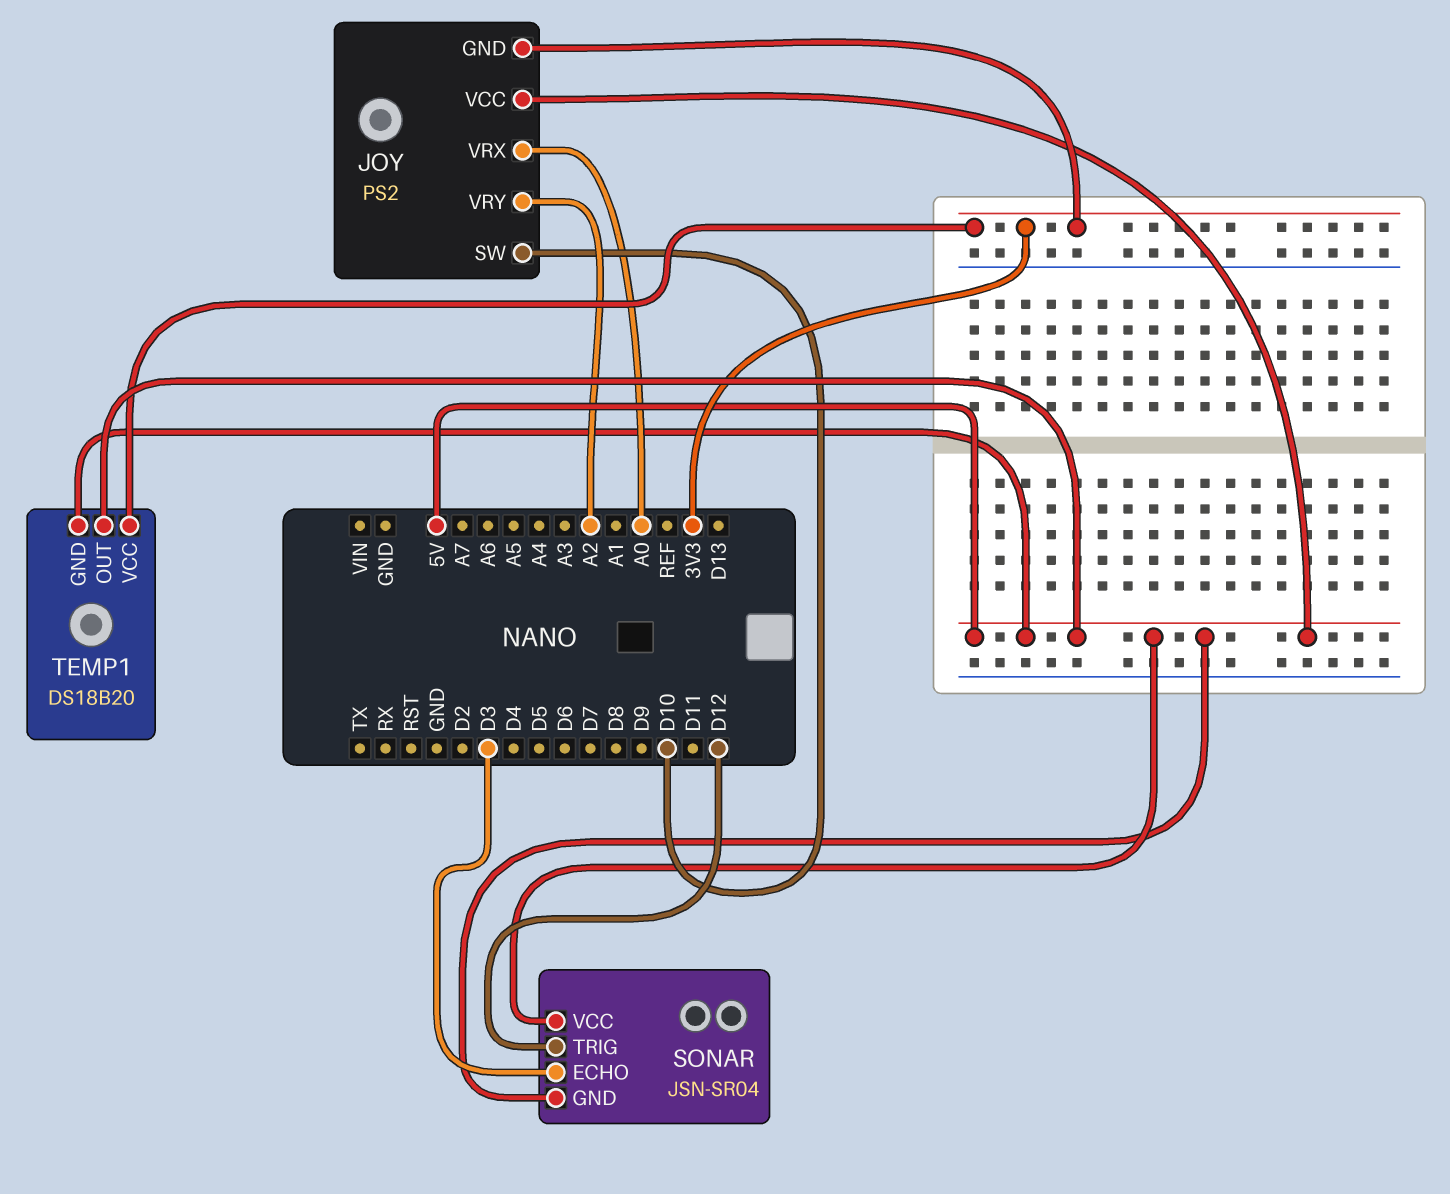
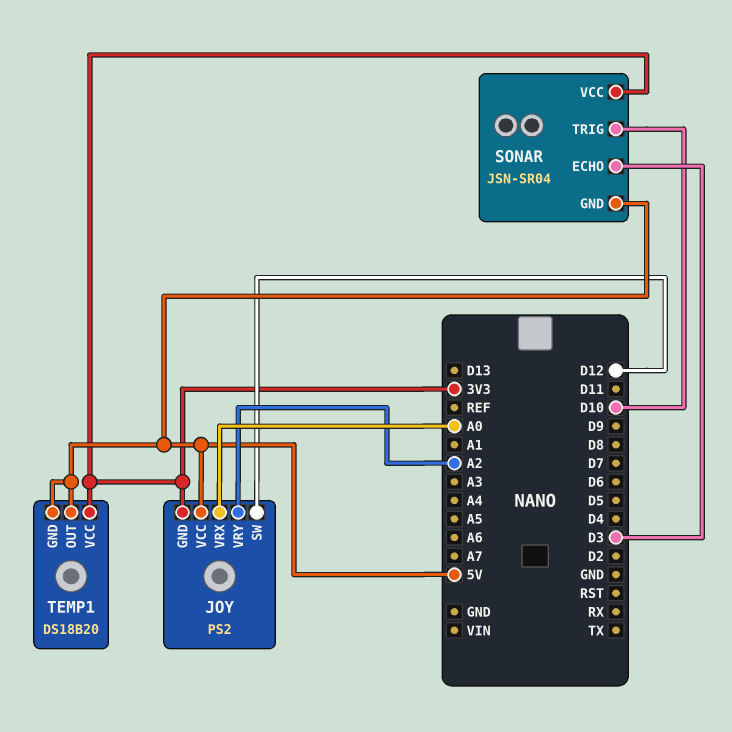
JOY pin SW: D10 -> D12
SONAR pin TRIG: D12 -> D10
SONAR pin VCC: 5V -> 3V3

